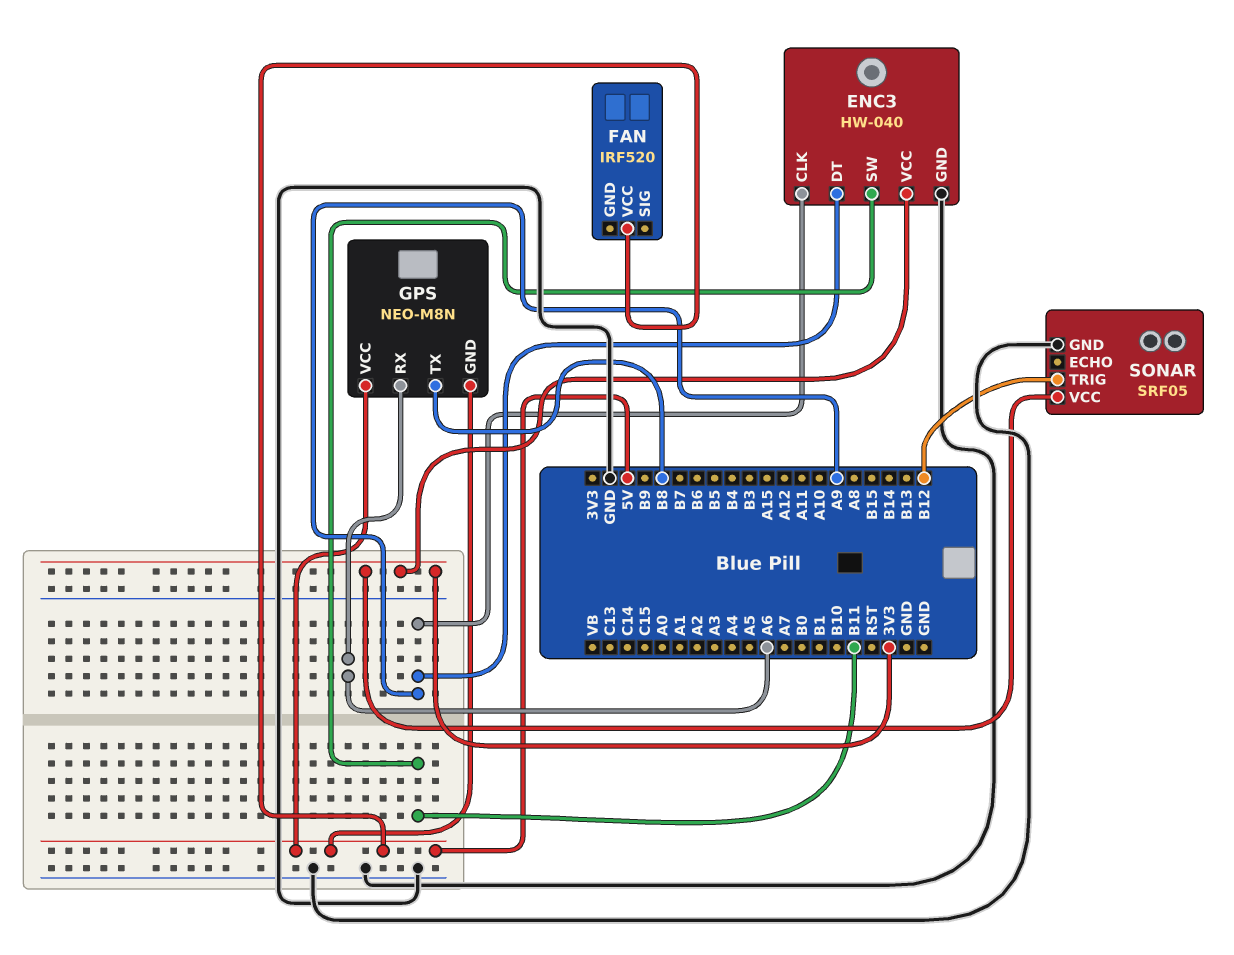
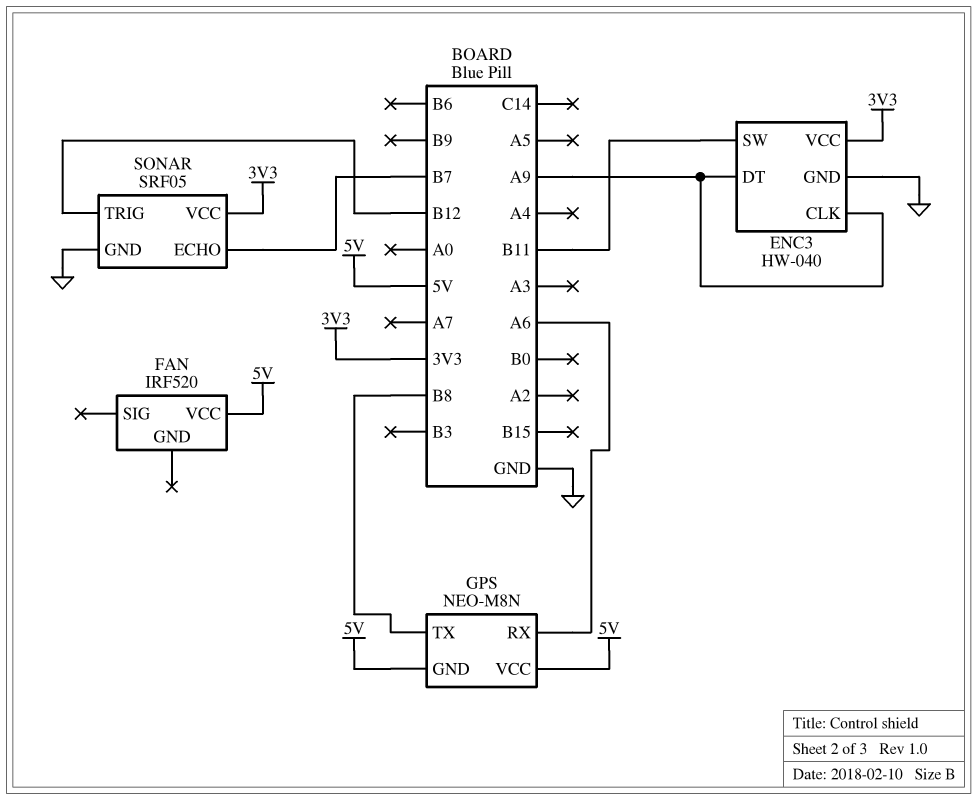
SONAR pin ECHO: none -> B7

